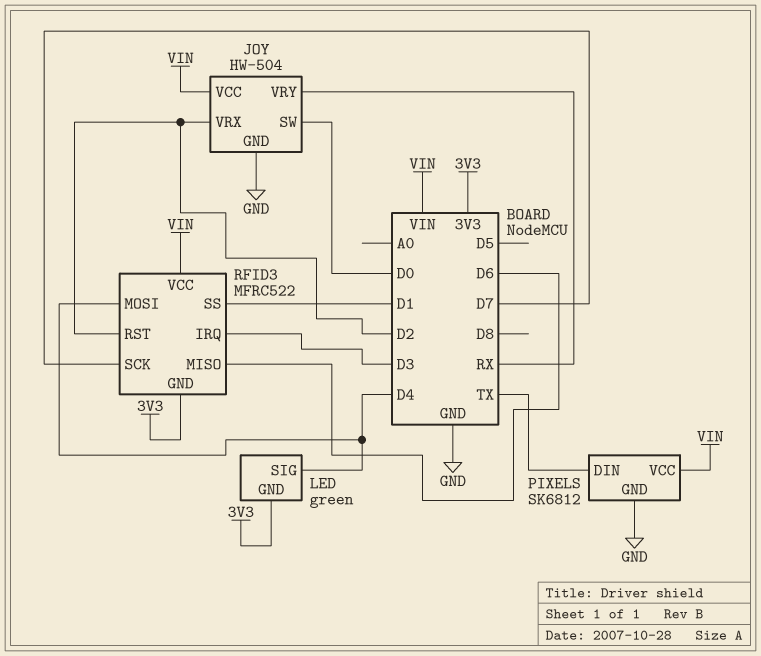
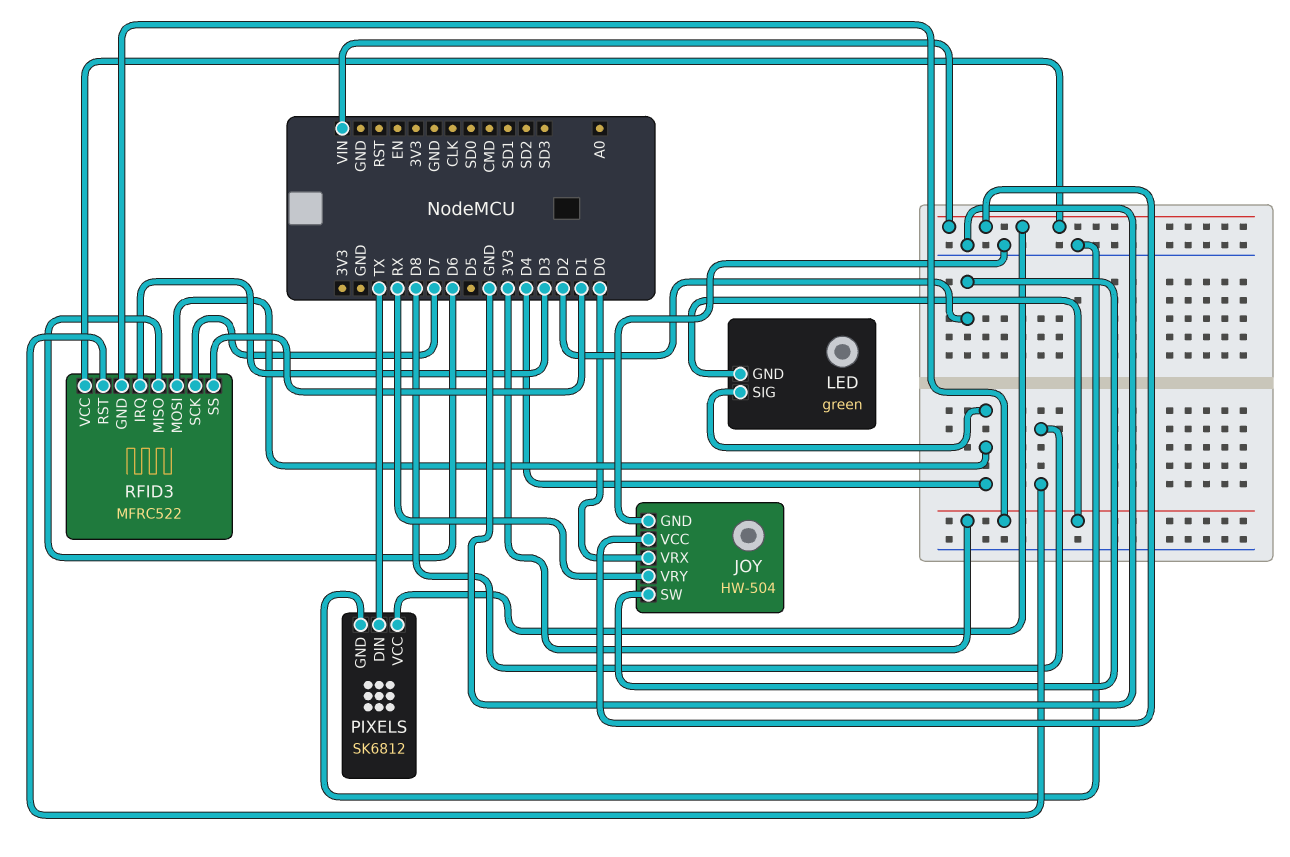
JOY pin SW: D0 -> D2
JOY pin VRX: D2 -> D0
RFID3 pin RST: D2 -> D8

